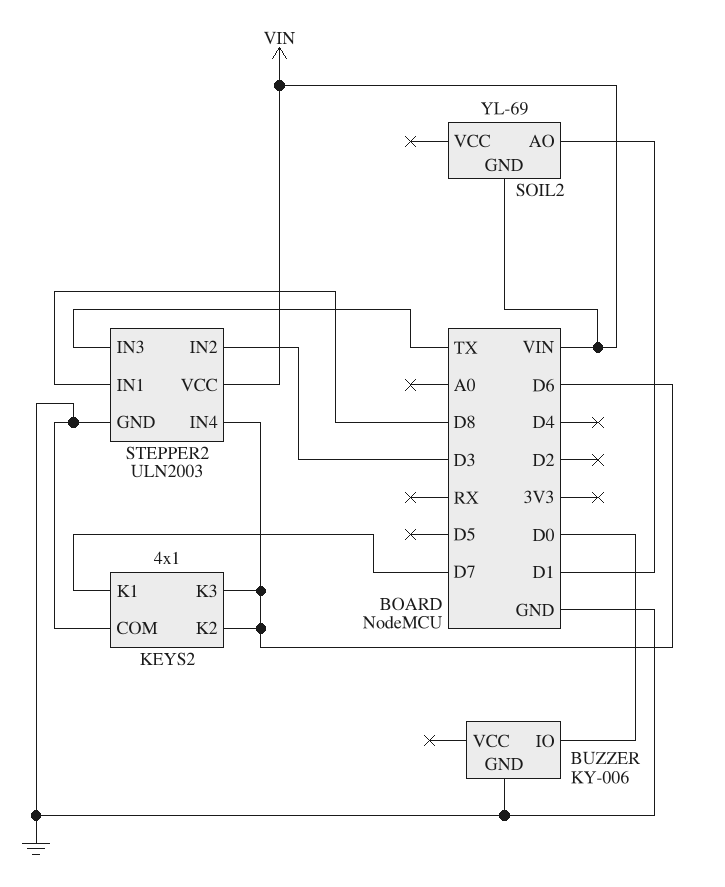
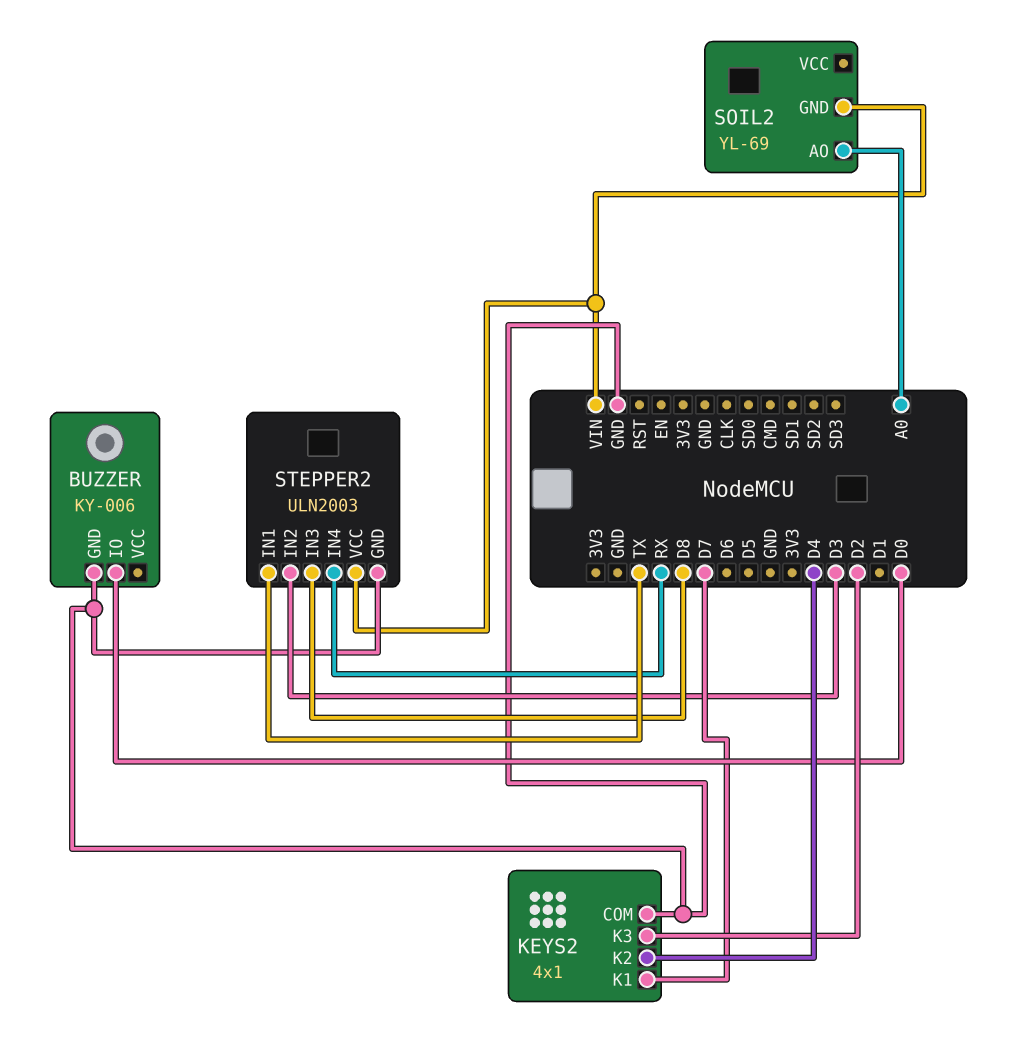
KEYS2 pin K2: D6 -> D4
KEYS2 pin K3: D6 -> D2
SOIL2 pin AO: D1 -> A0
STEPPER2 pin IN1: D8 -> TX
STEPPER2 pin IN3: TX -> D8
STEPPER2 pin IN4: D6 -> RX

